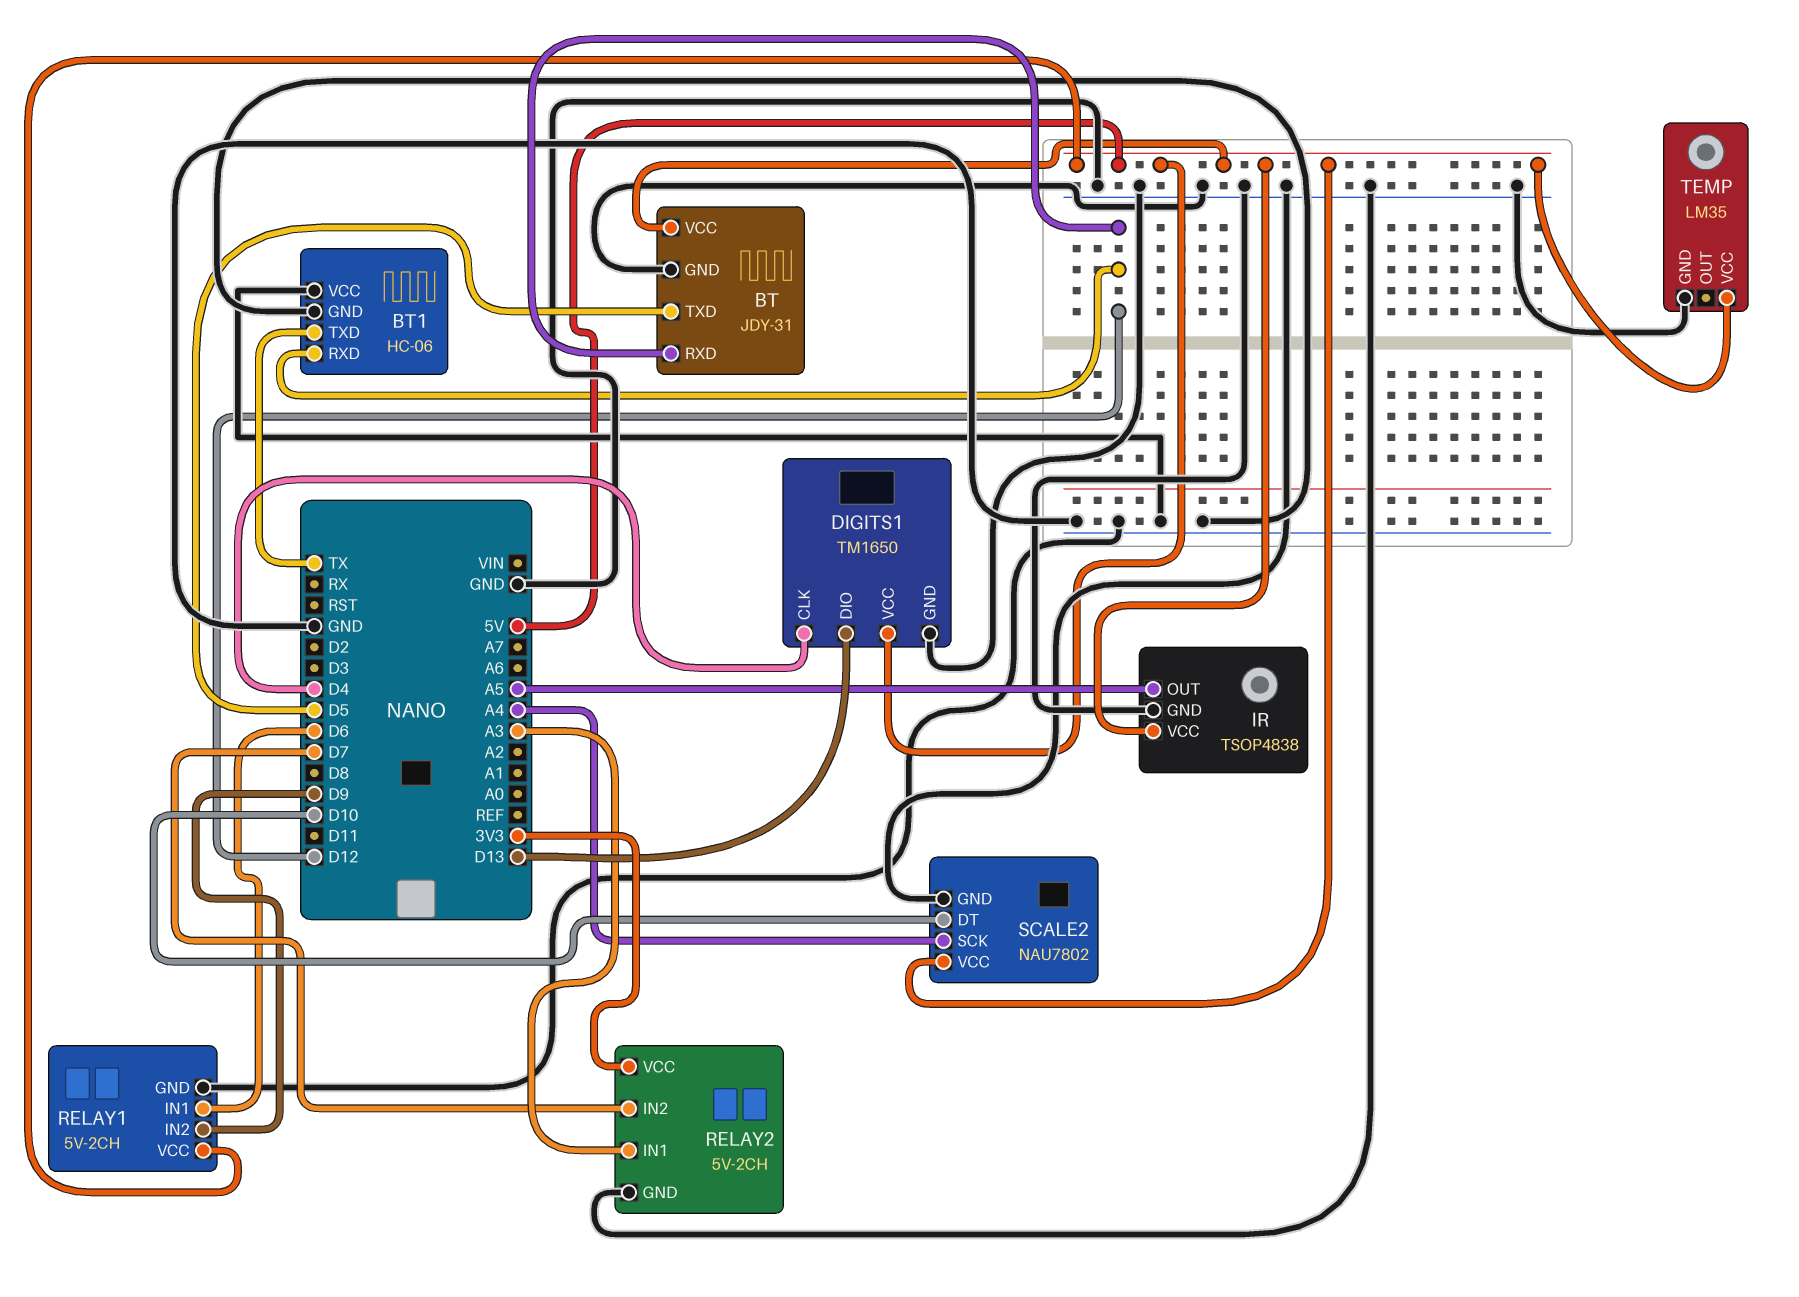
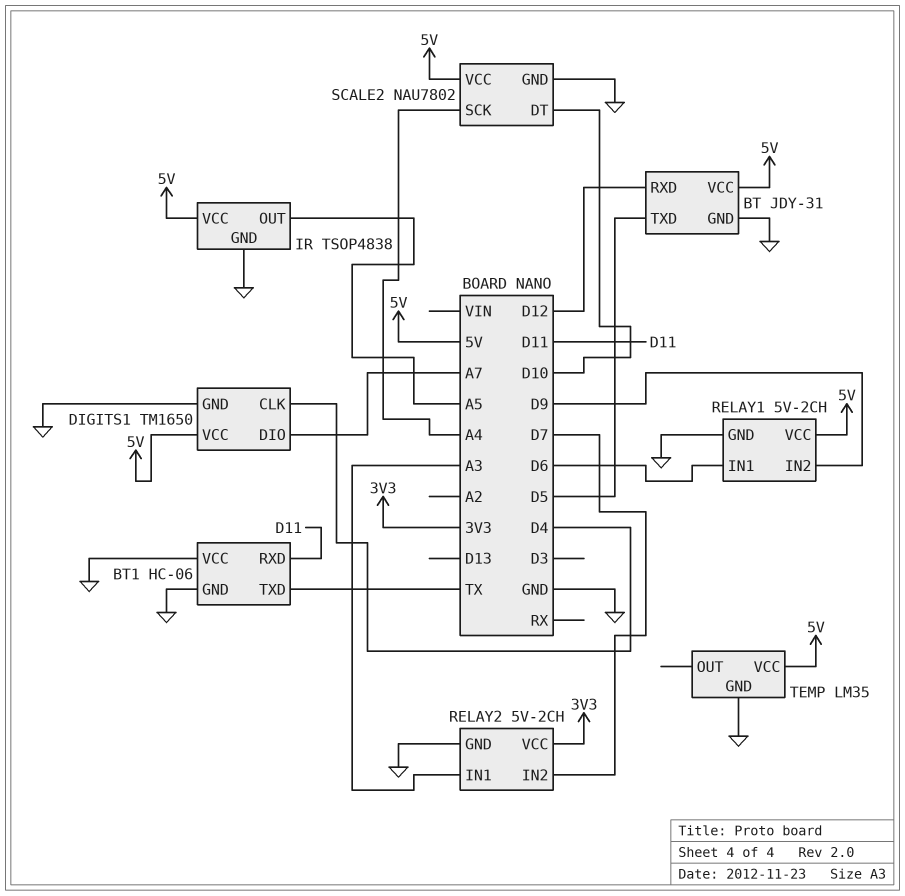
BT1 pin RXD: D12 -> D11
DIGITS1 pin DIO: D13 -> A7

